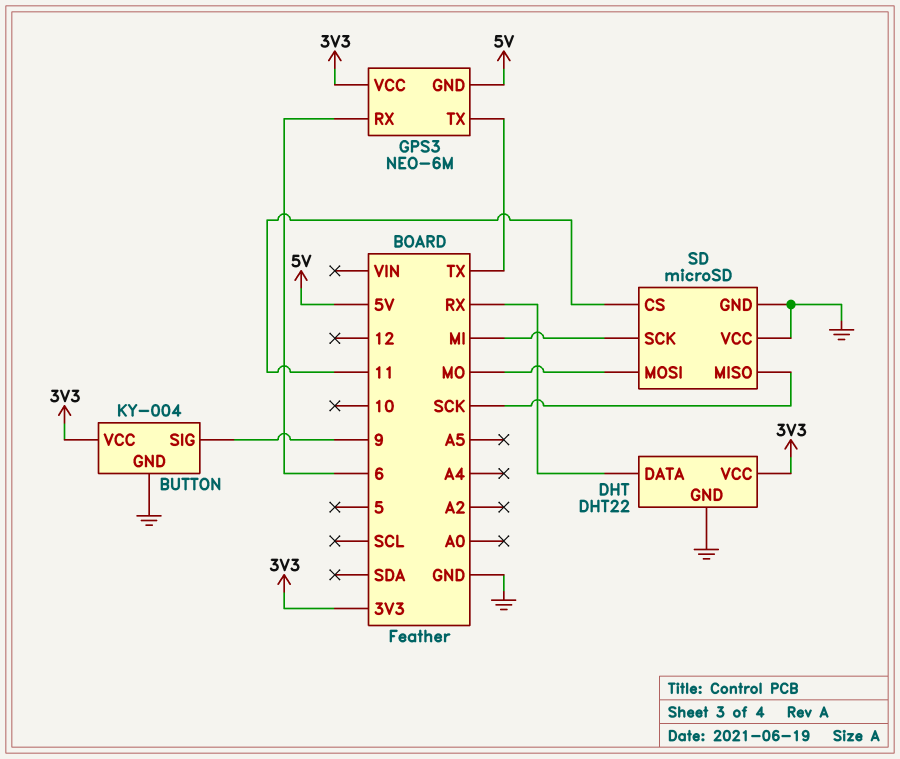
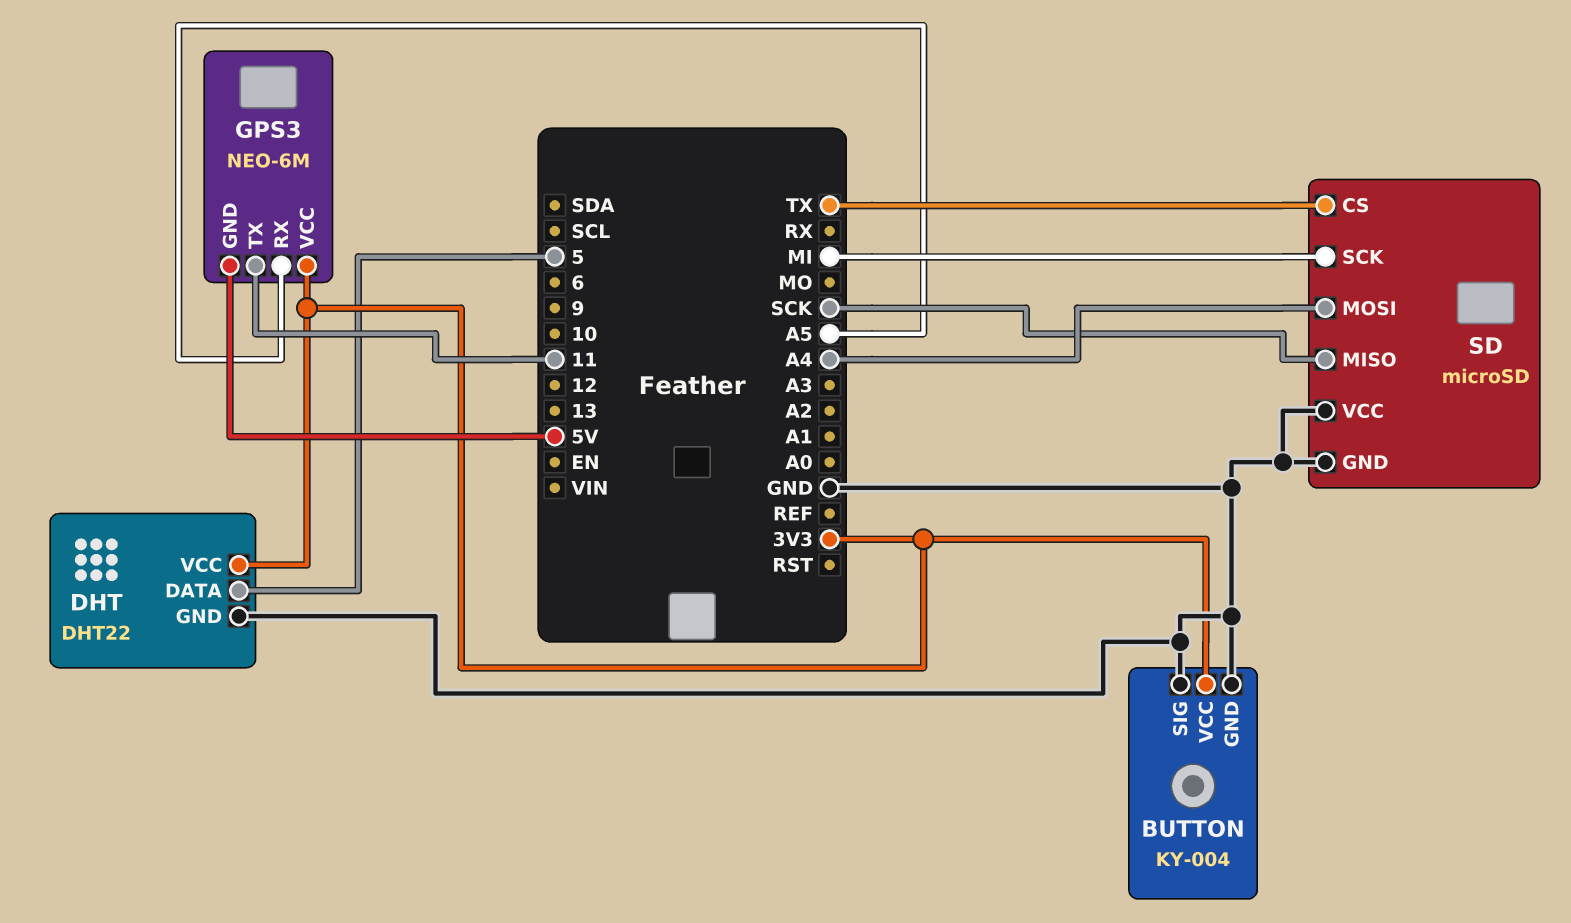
BUTTON pin SIG: 9 -> GND
DHT pin DATA: RX -> 5
GPS3 pin RX: 6 -> A5
GPS3 pin TX: TX -> 11
SD pin CS: 11 -> TX
SD pin MOSI: MO -> A4

